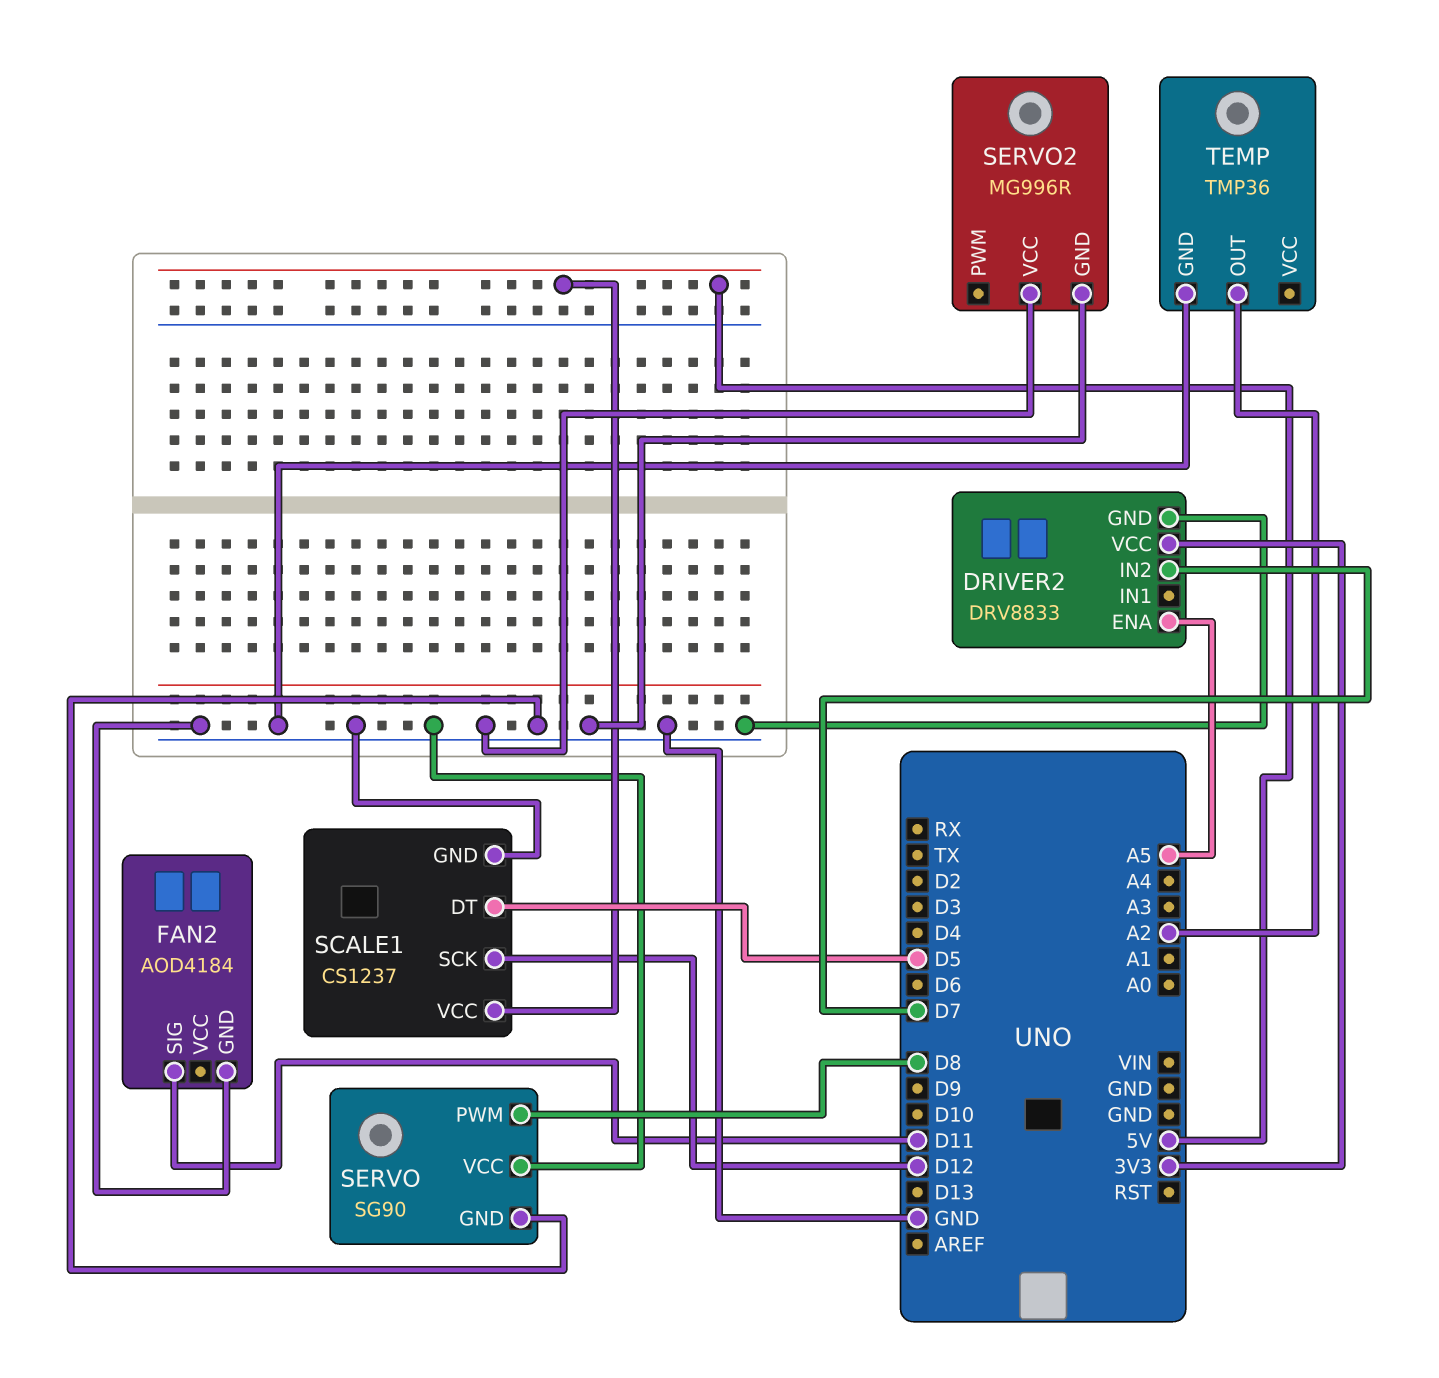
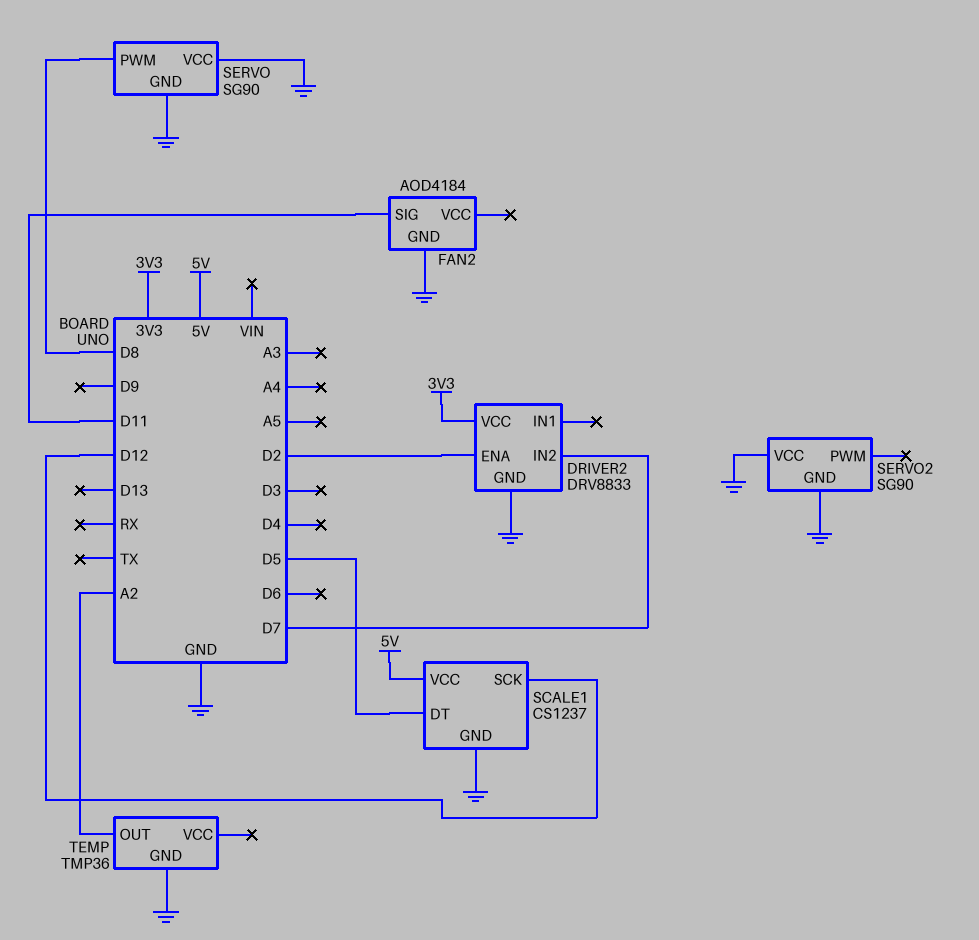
DRIVER2 pin ENA: A5 -> D2
SERVO2: MG996R -> SG90

